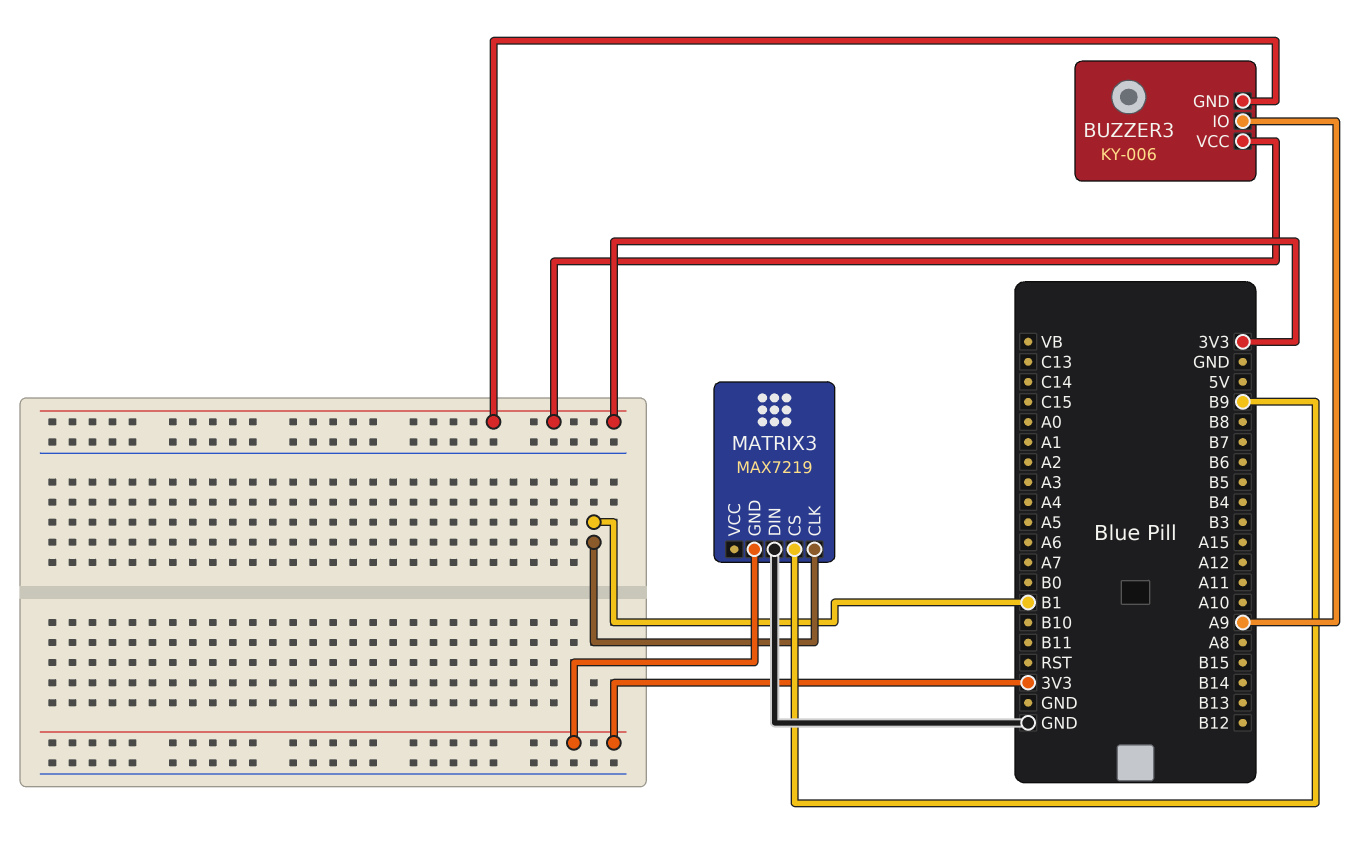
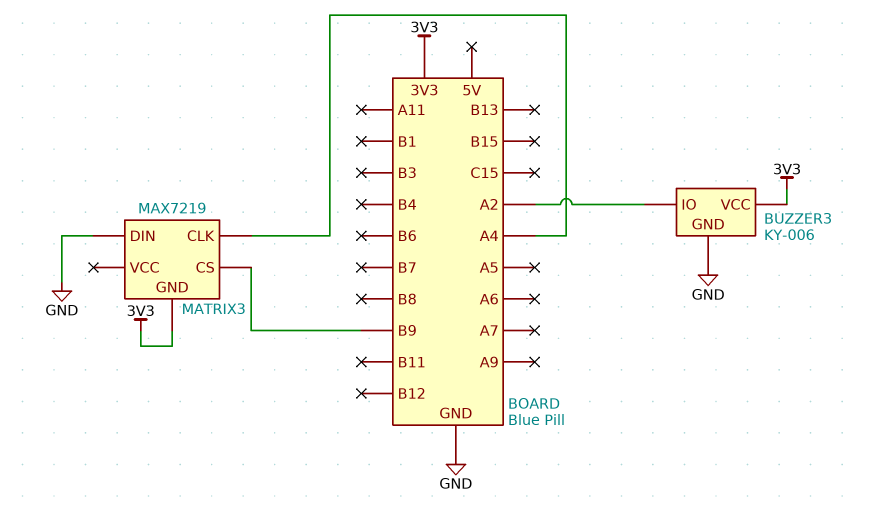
BUZZER3 pin GND: 3V3 -> GND
BUZZER3 pin IO: A9 -> A2
MATRIX3 pin CLK: B1 -> A4

